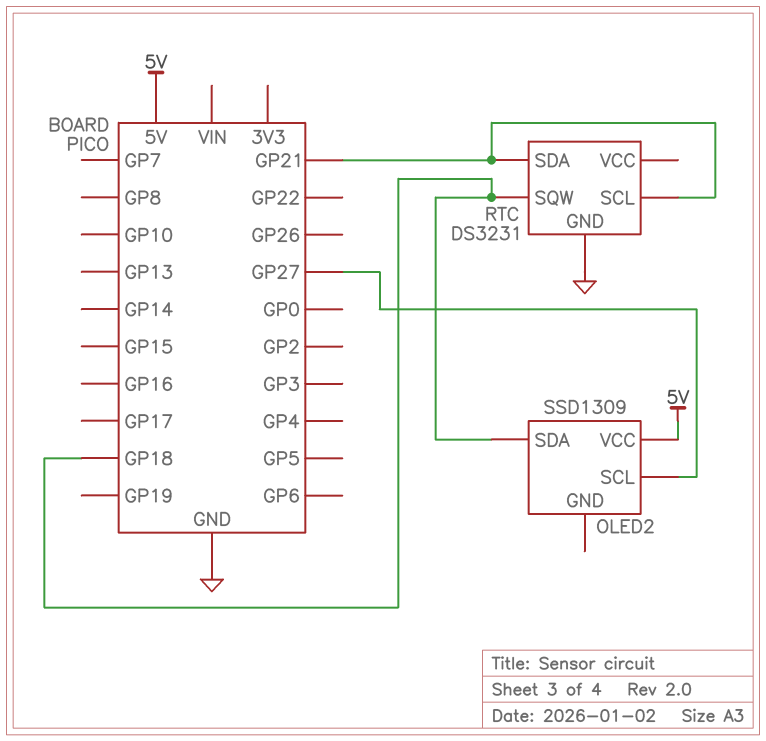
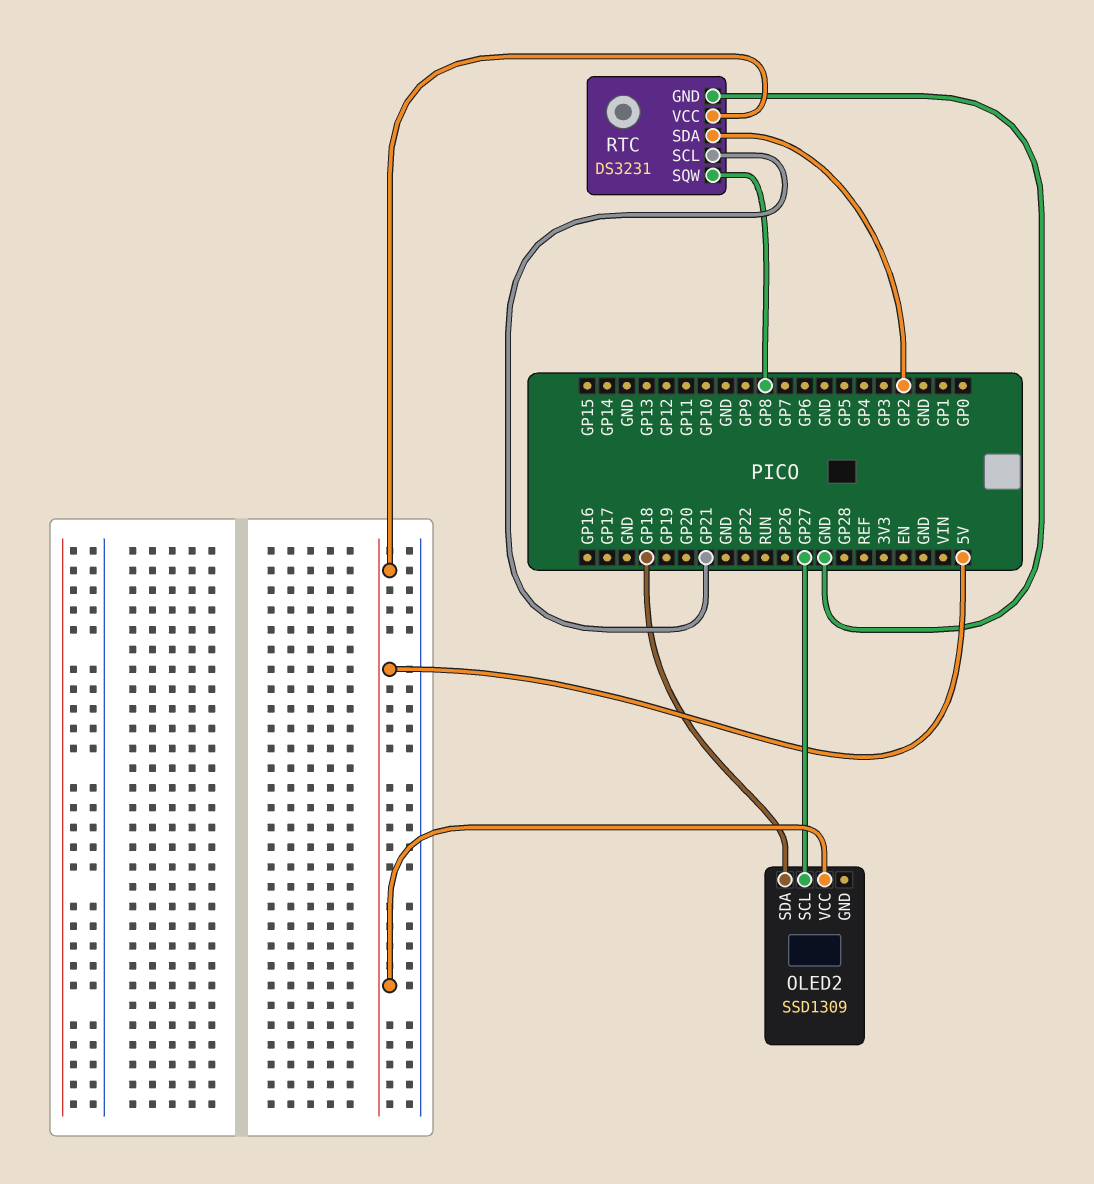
RTC pin SDA: GP21 -> GP2
RTC pin SQW: GP18 -> GP8
RTC pin VCC: none -> 5V

